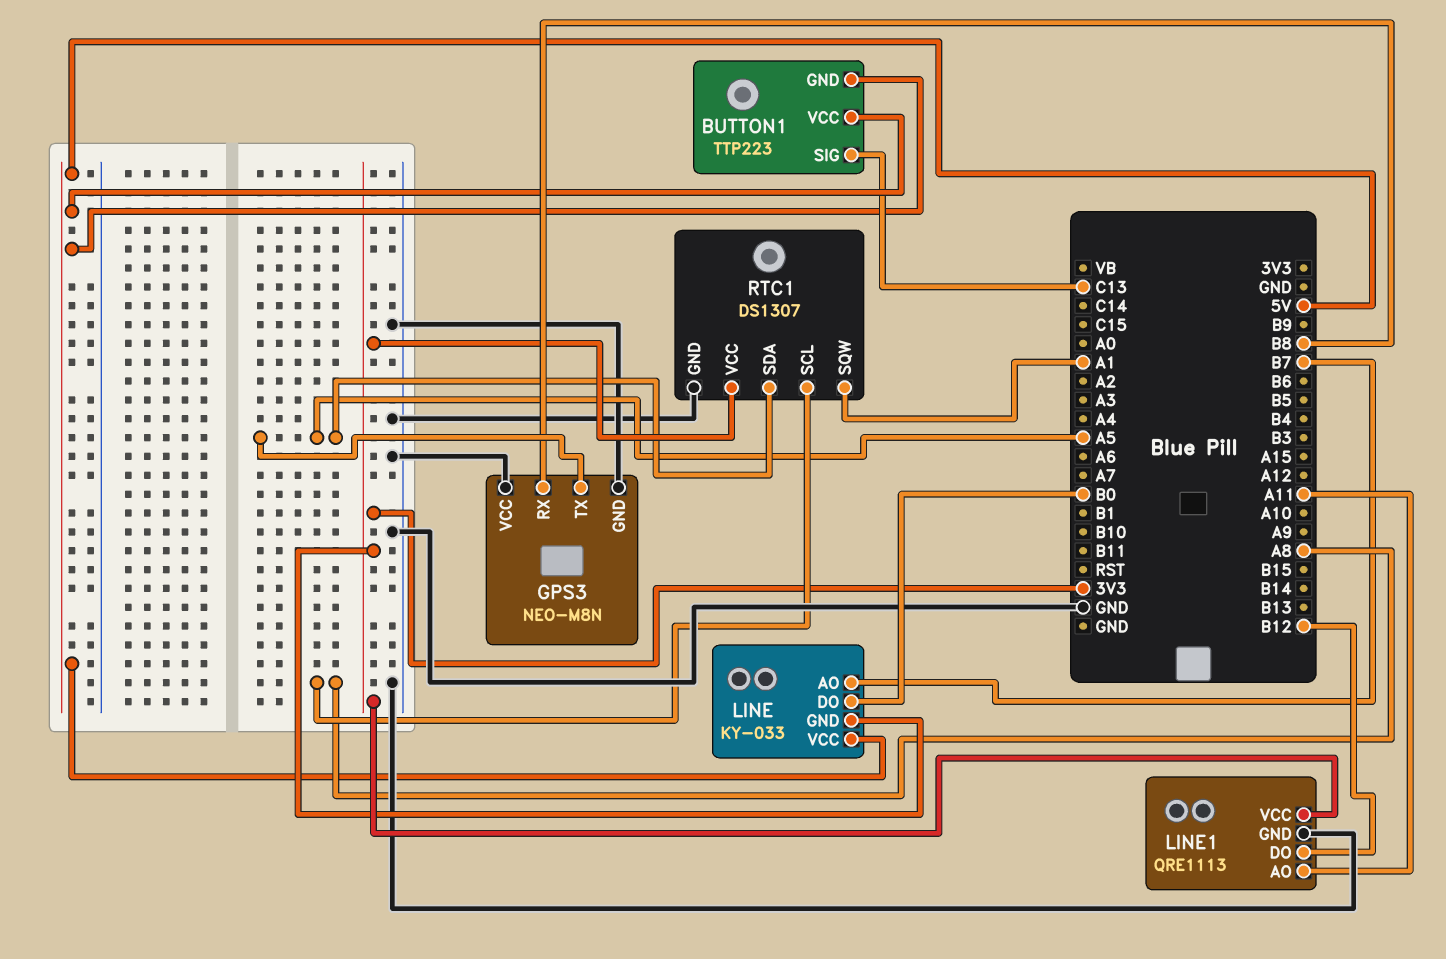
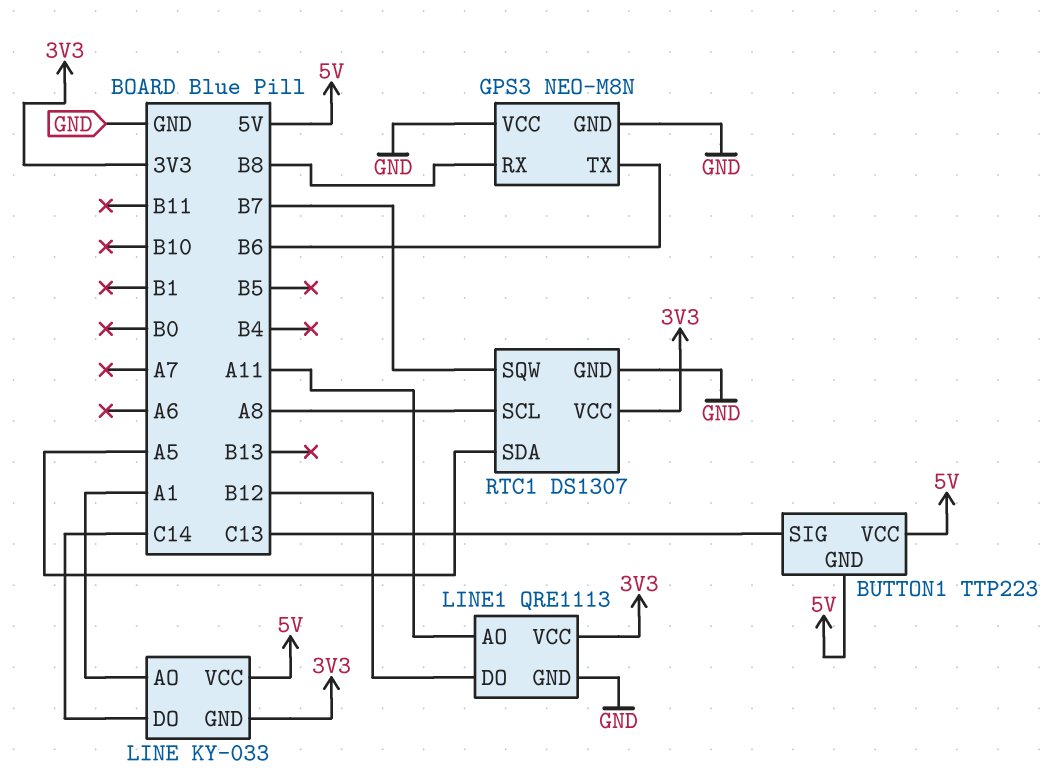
GPS3 pin TX: A5 -> B6
LINE pin AO: B7 -> A1
LINE pin DO: B0 -> C14
RTC1 pin SQW: A1 -> B7

